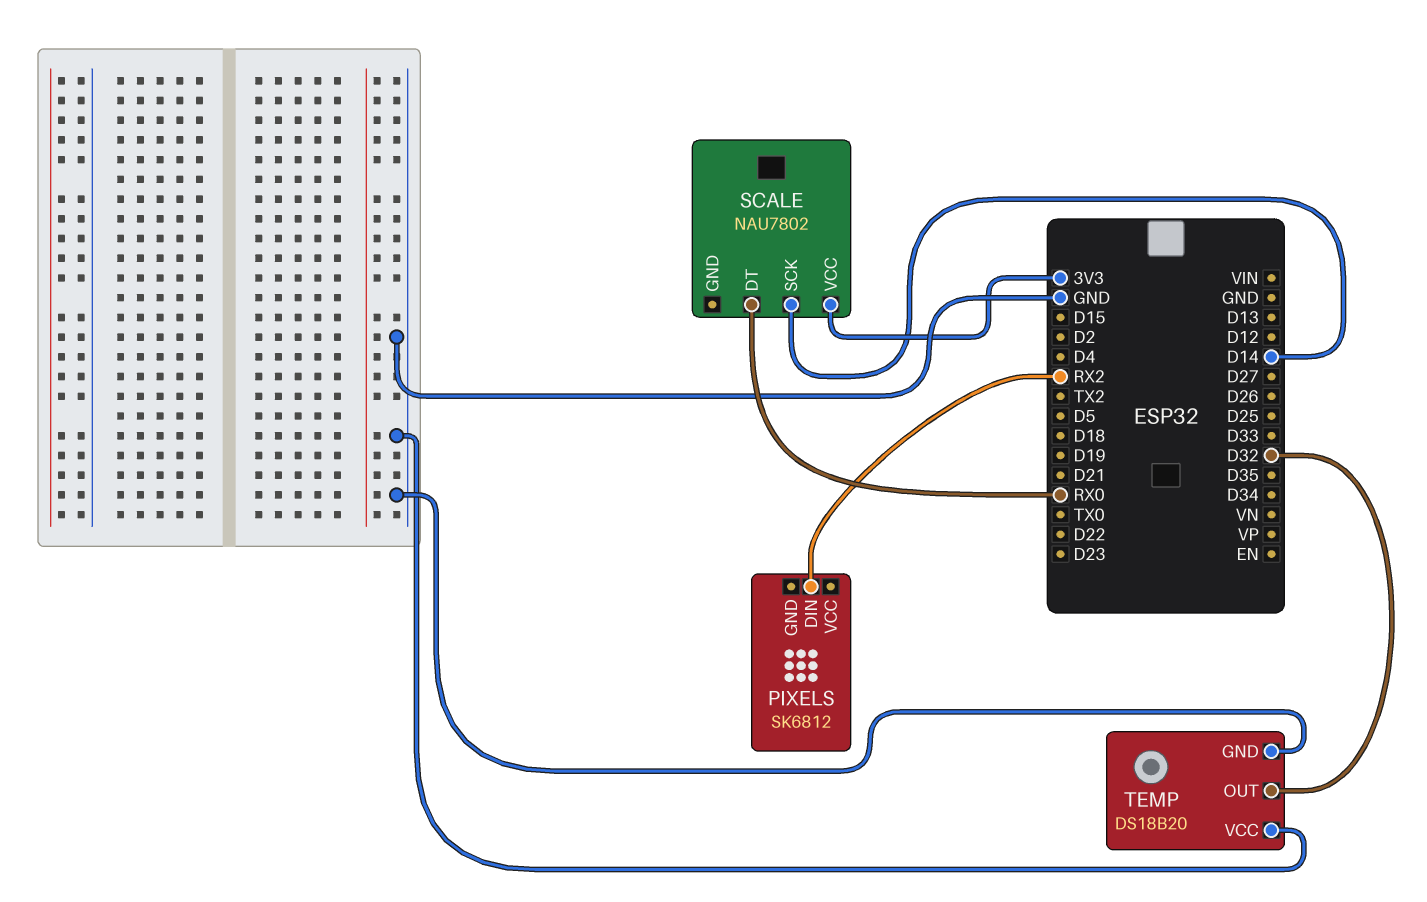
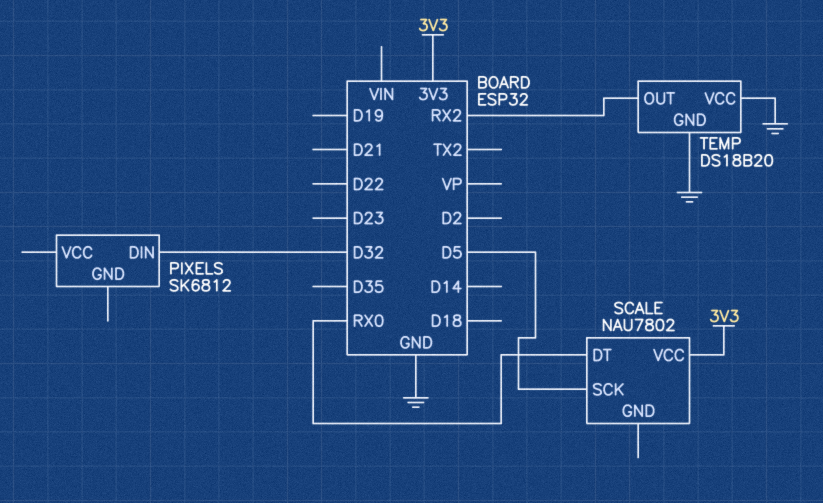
PIXELS pin DIN: RX2 -> D32
SCALE pin SCK: D14 -> D5
TEMP pin OUT: D32 -> RX2

